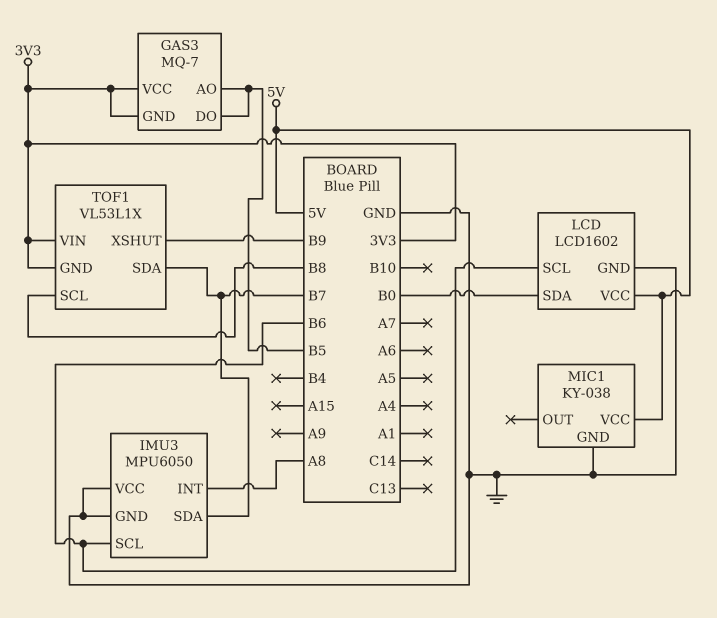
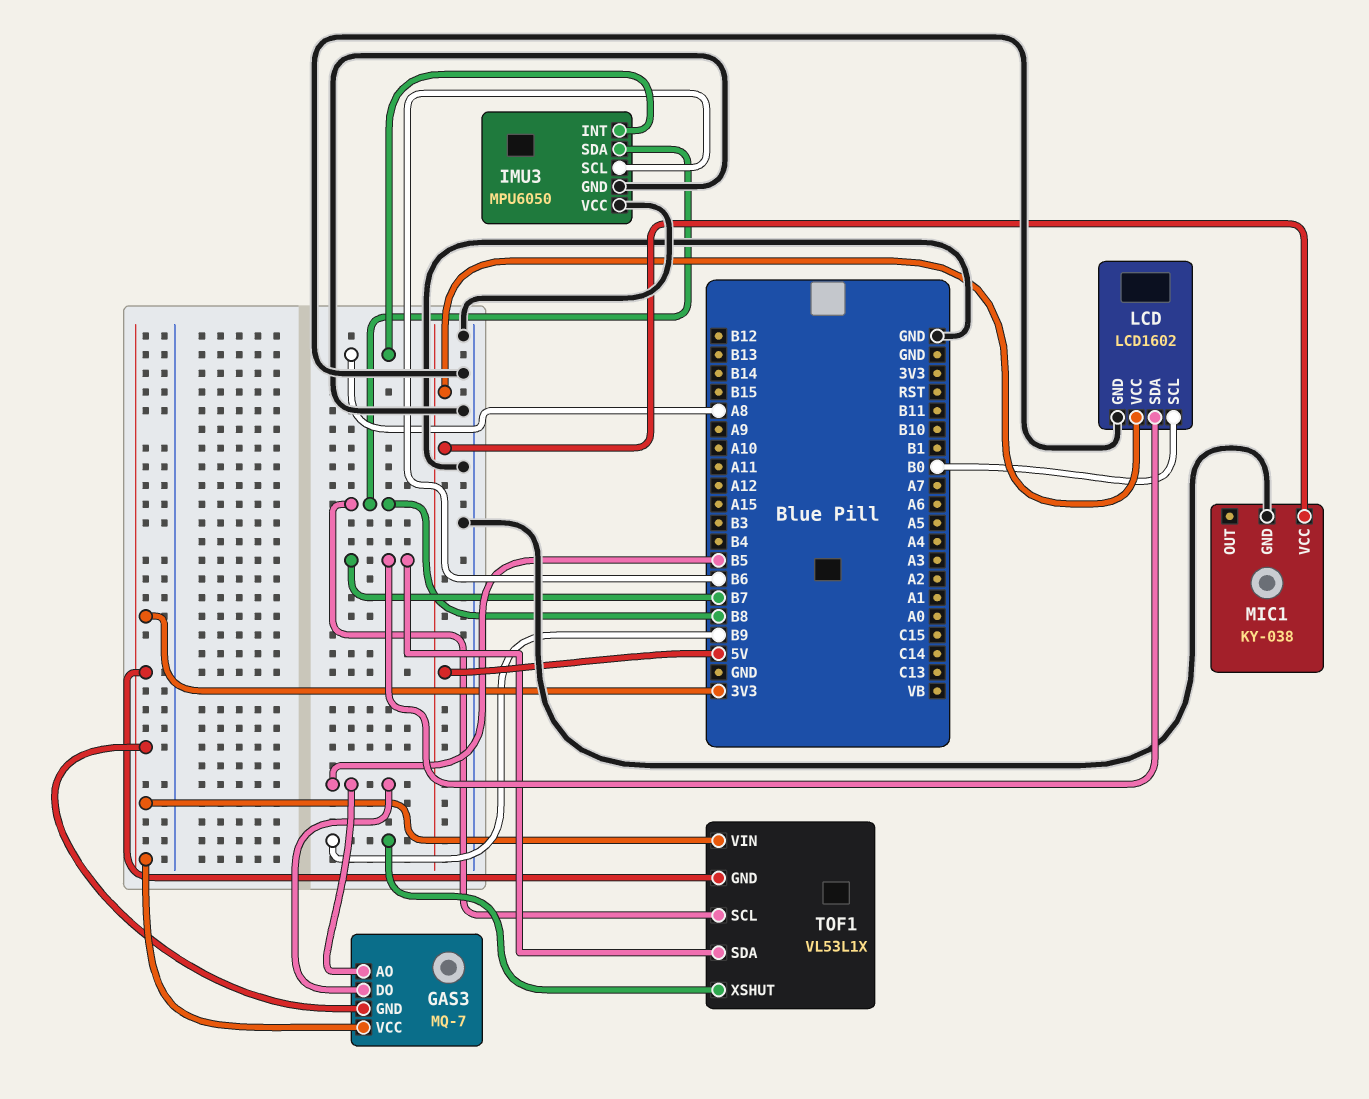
IMU3 pin SDA: B7 -> B8
LCD pin SCL: B6 -> B0
LCD pin SDA: B0 -> B7

